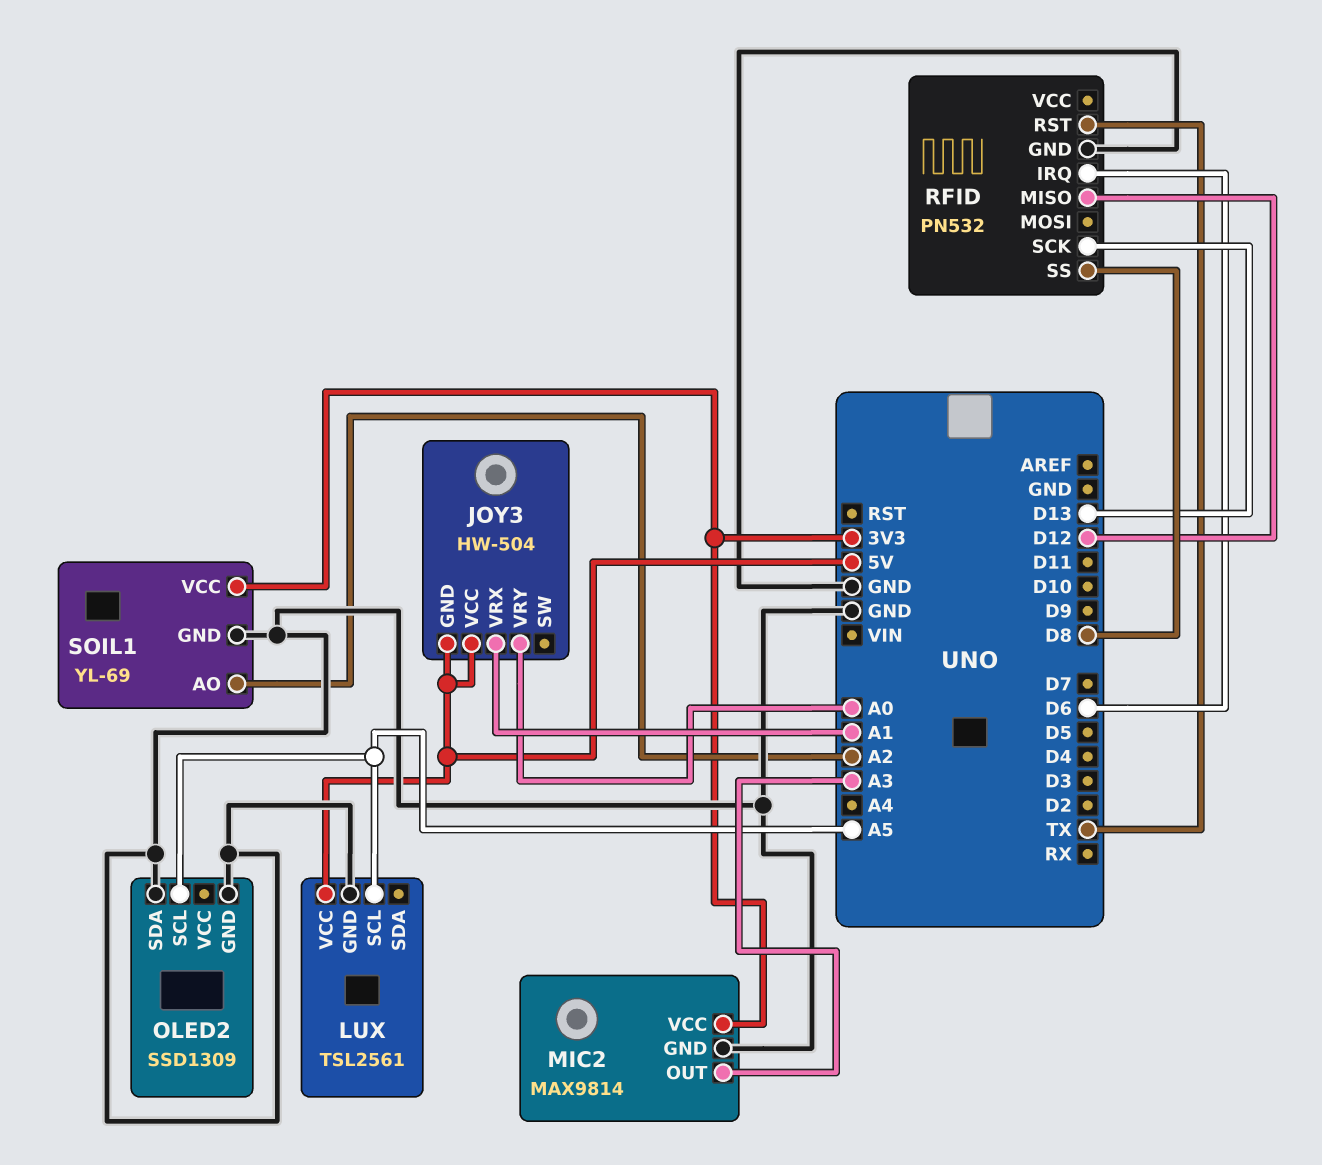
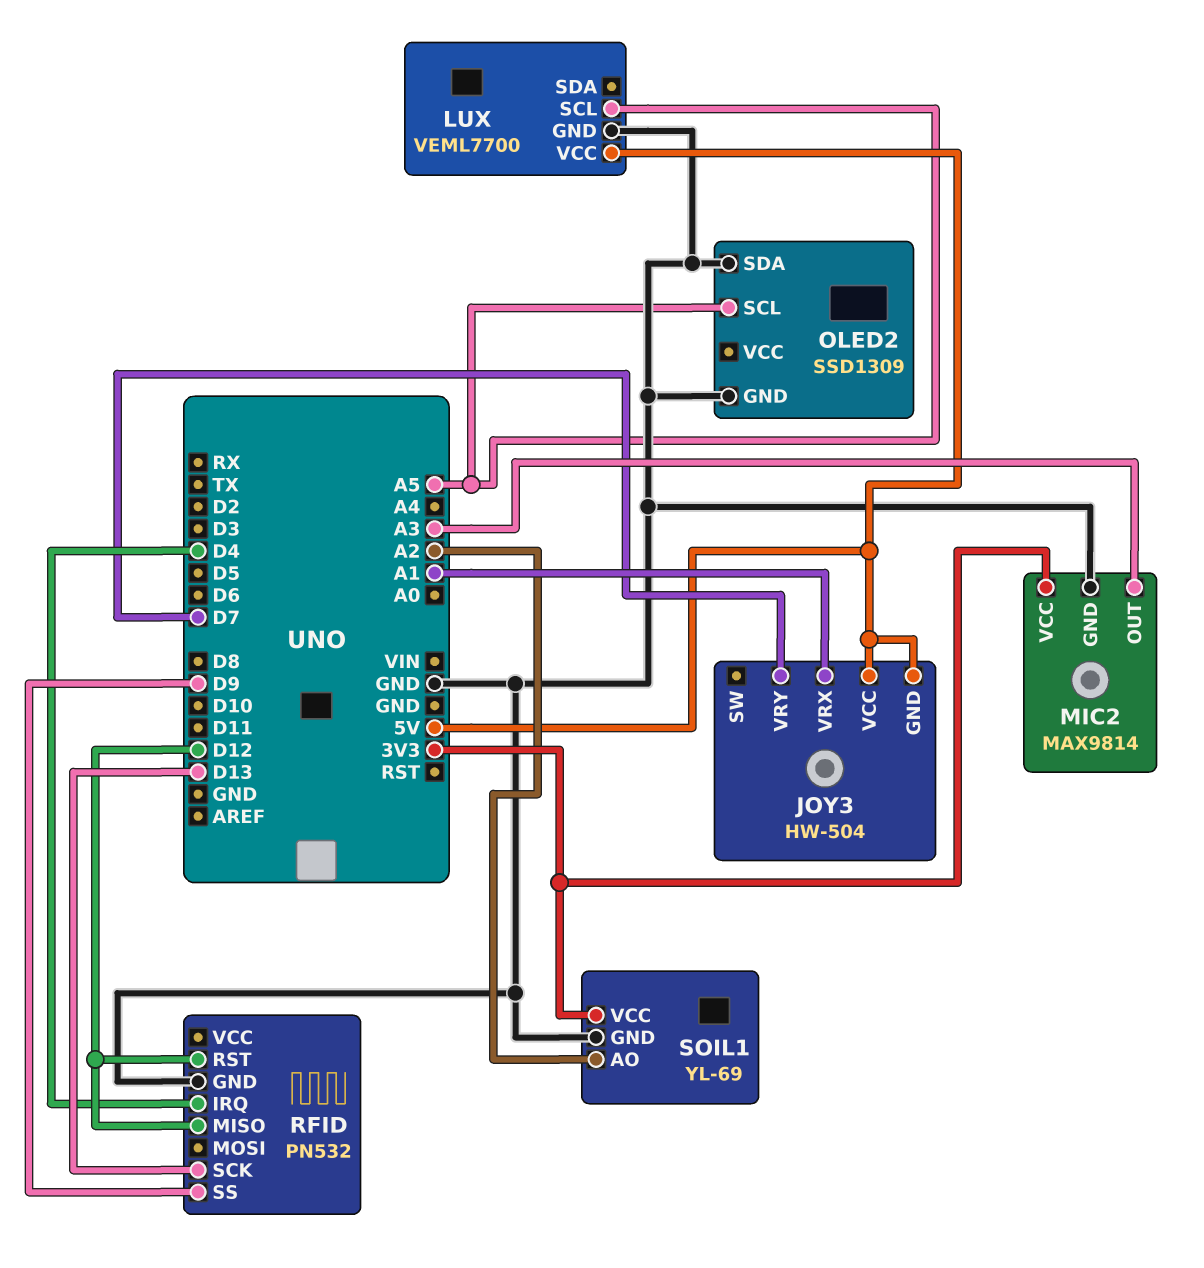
JOY3 pin VRY: A0 -> D7
LUX: TSL2561 -> VEML7700
RFID pin IRQ: D6 -> D4
RFID pin RST: TX -> D12
RFID pin SS: D8 -> D9

